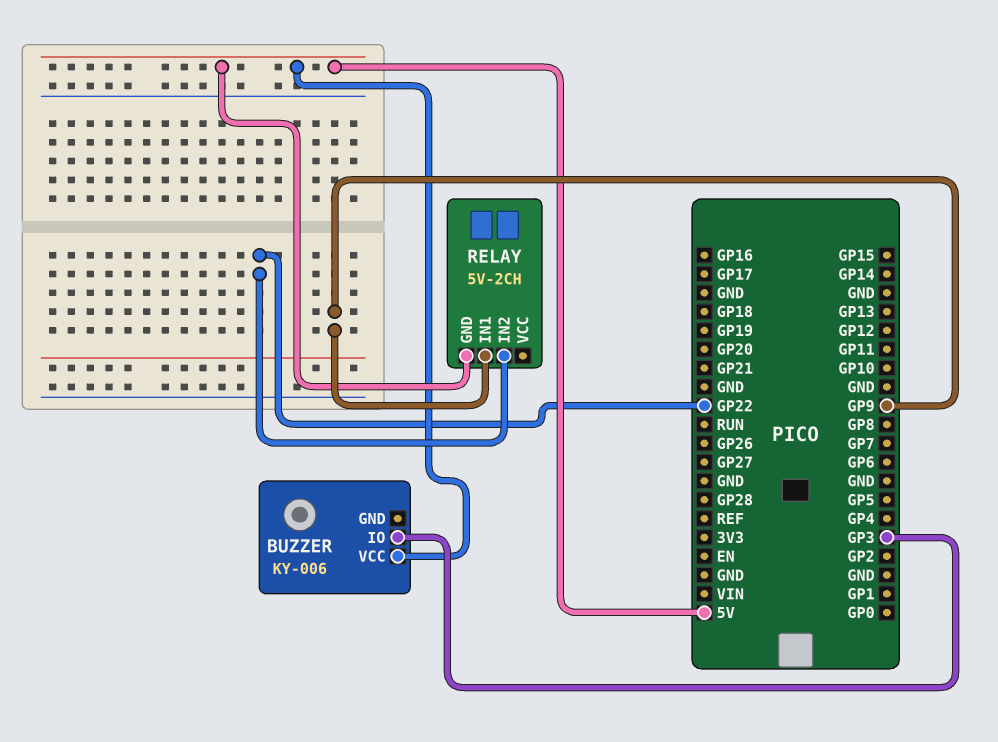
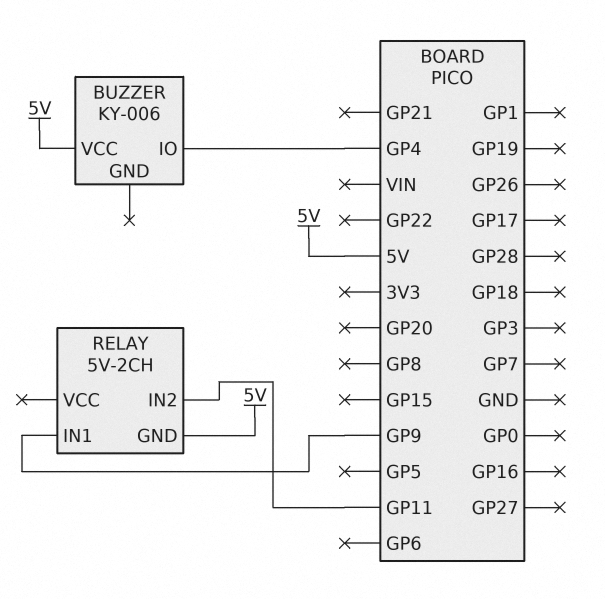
BUZZER pin IO: GP3 -> GP4
RELAY pin IN2: GP22 -> GP11

